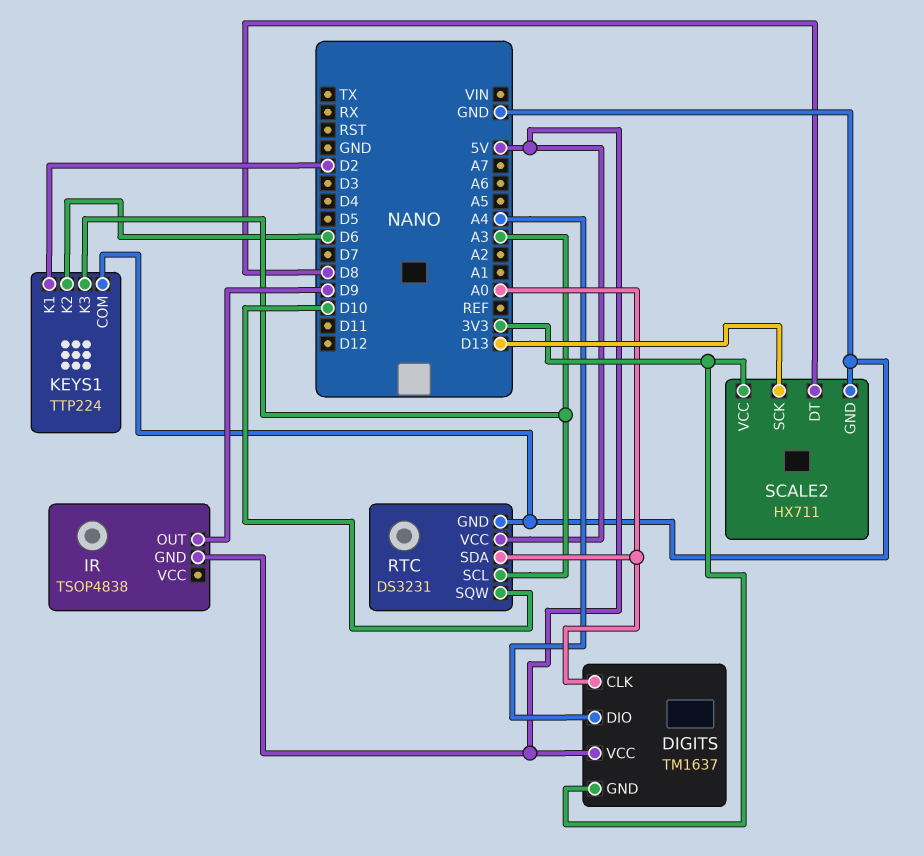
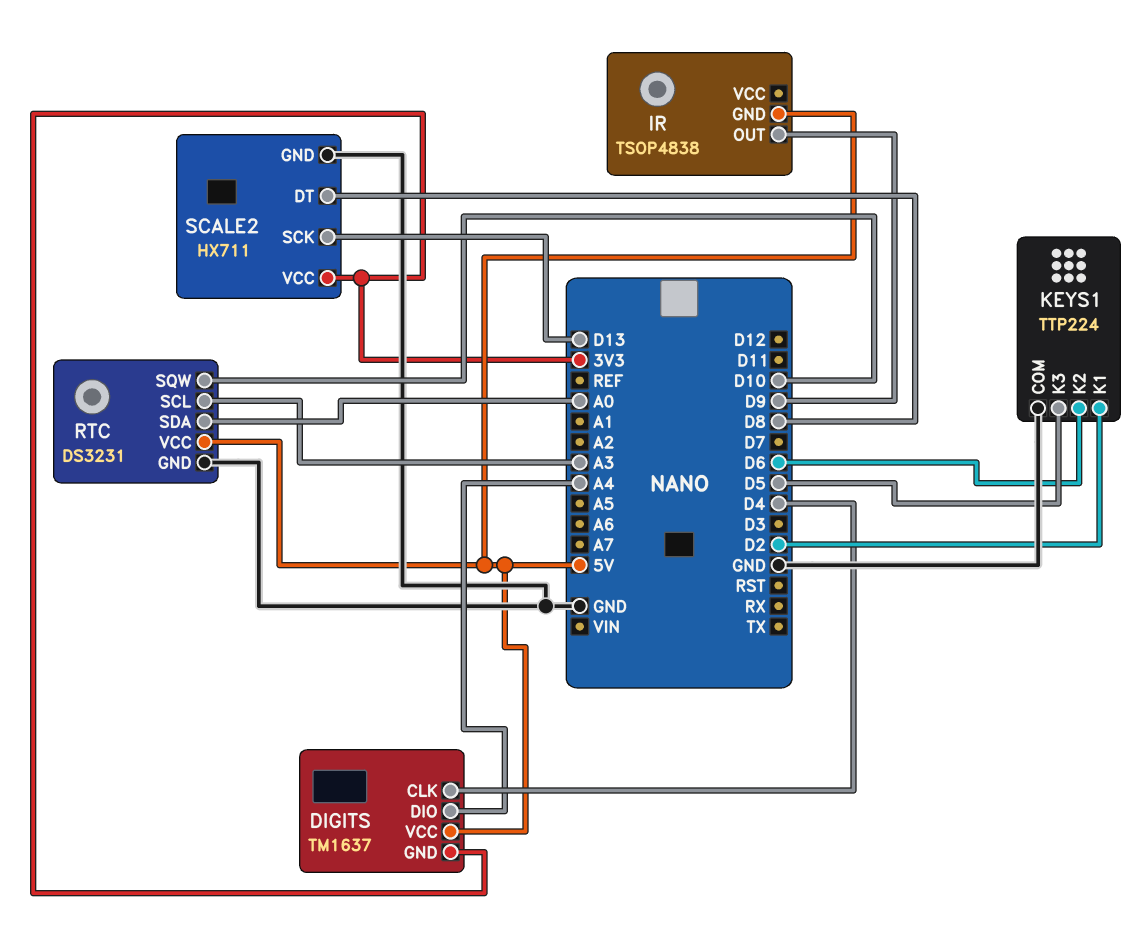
DIGITS pin CLK: A0 -> D4
KEYS1 pin K3: A3 -> D5

